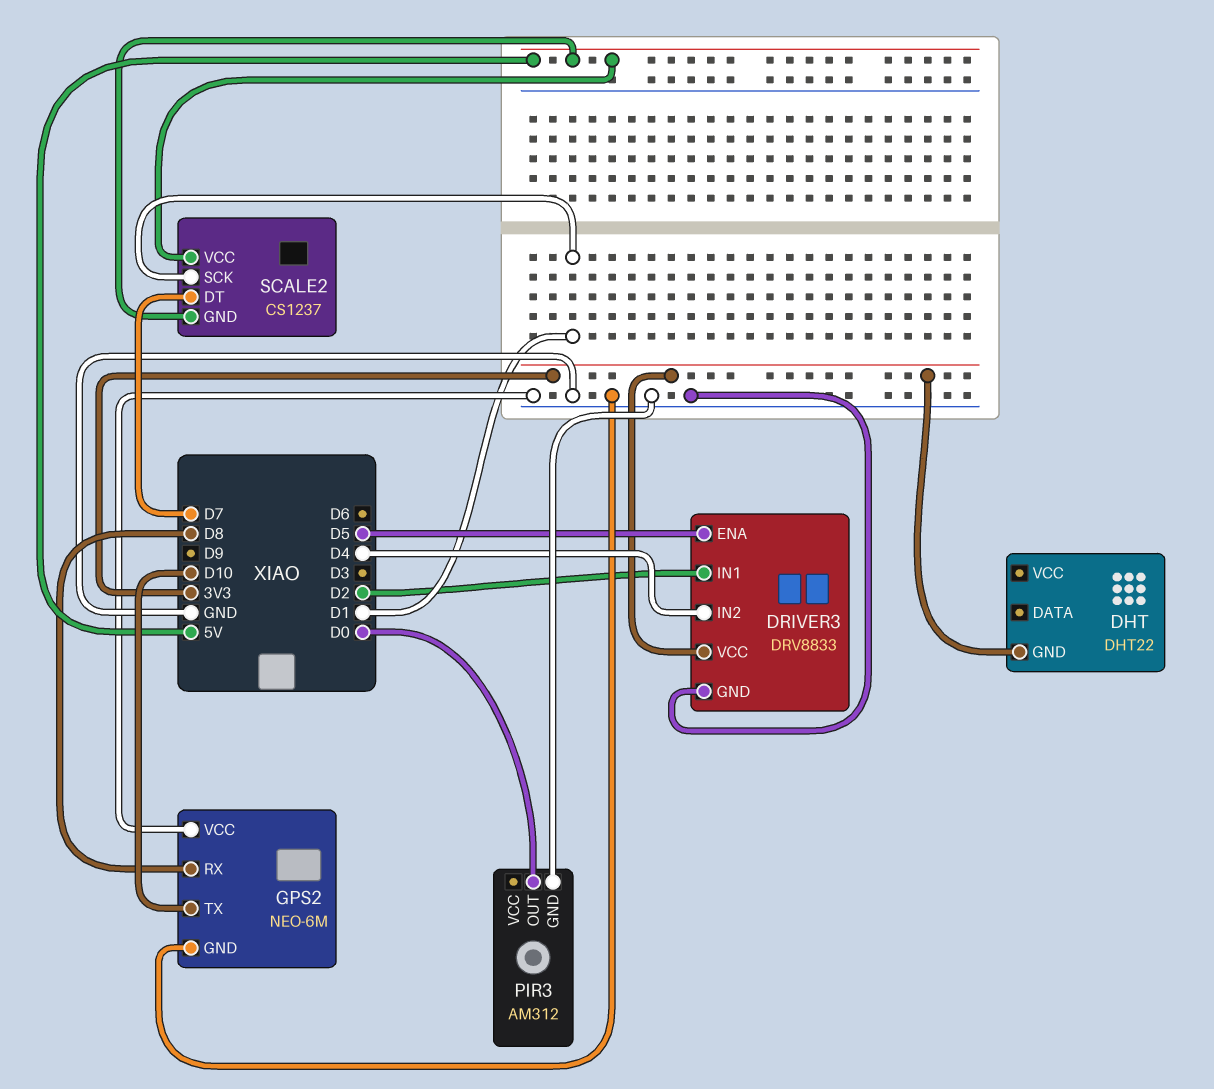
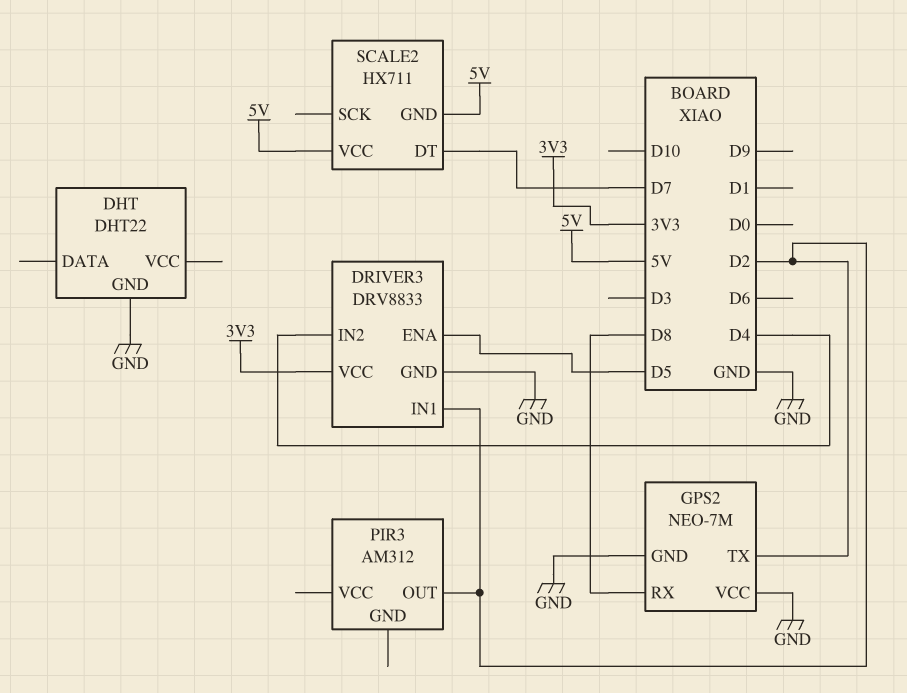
DHT pin GND: 3V3 -> GND
GPS2: NEO-6M -> NEO-7M
GPS2 pin TX: D10 -> D2
PIR3 pin GND: GND -> none
PIR3 pin OUT: D0 -> D2
SCALE2: CS1237 -> HX711
SCALE2 pin SCK: D1 -> none

